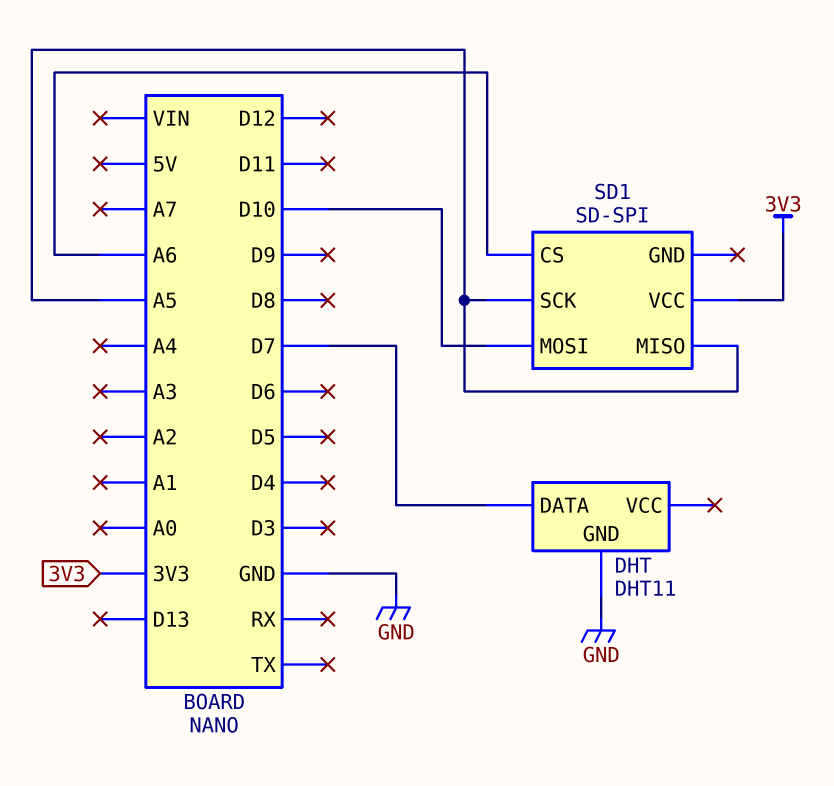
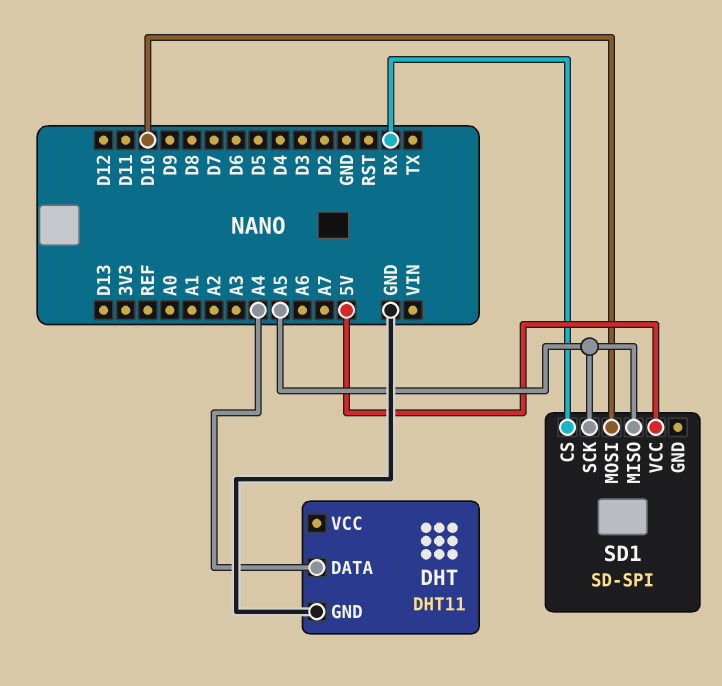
DHT pin DATA: D7 -> A4
SD1 pin CS: A6 -> RX
SD1 pin VCC: 3V3 -> 5V

